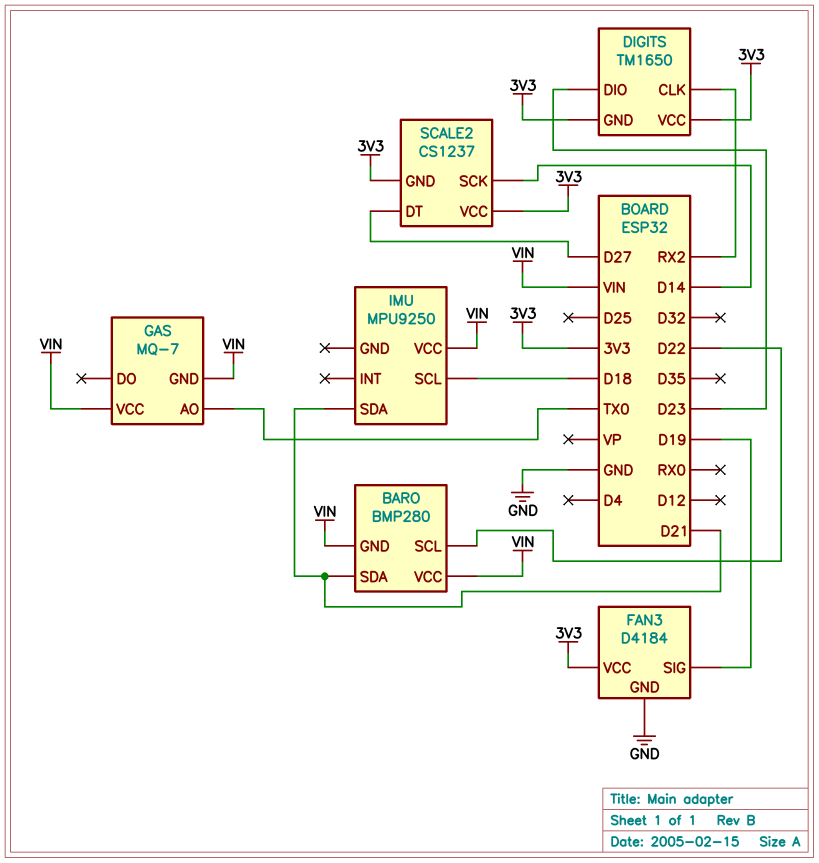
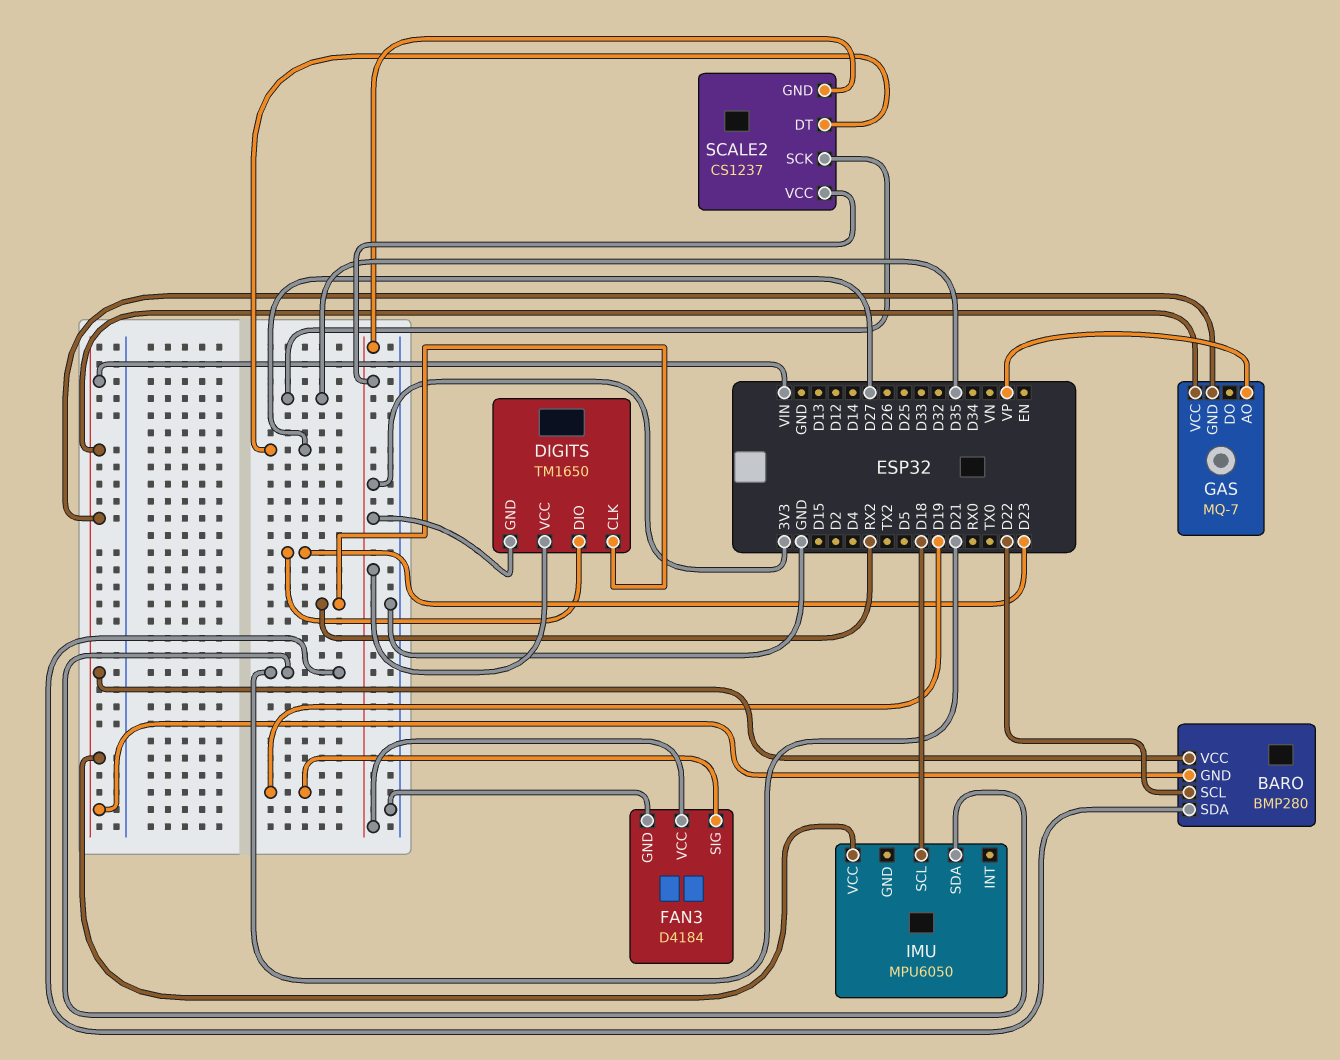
GAS pin AO: TX0 -> VP
IMU: MPU9250 -> MPU6050
SCALE2 pin SCK: D14 -> D35

